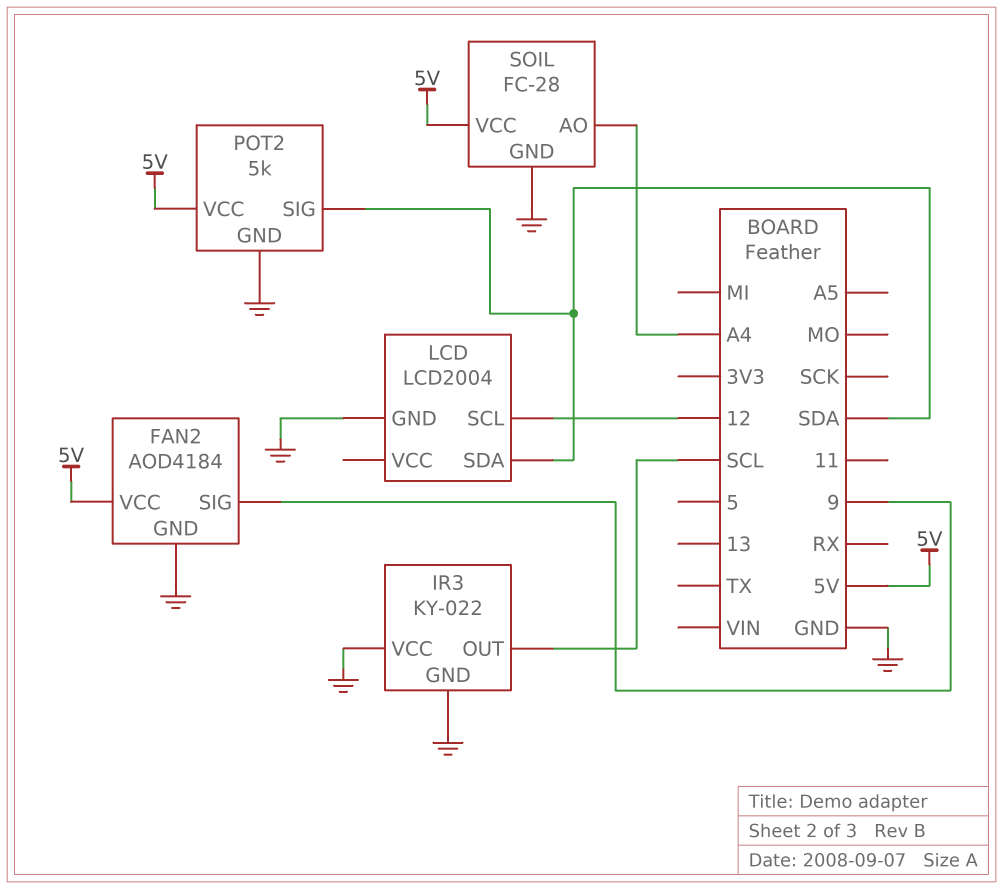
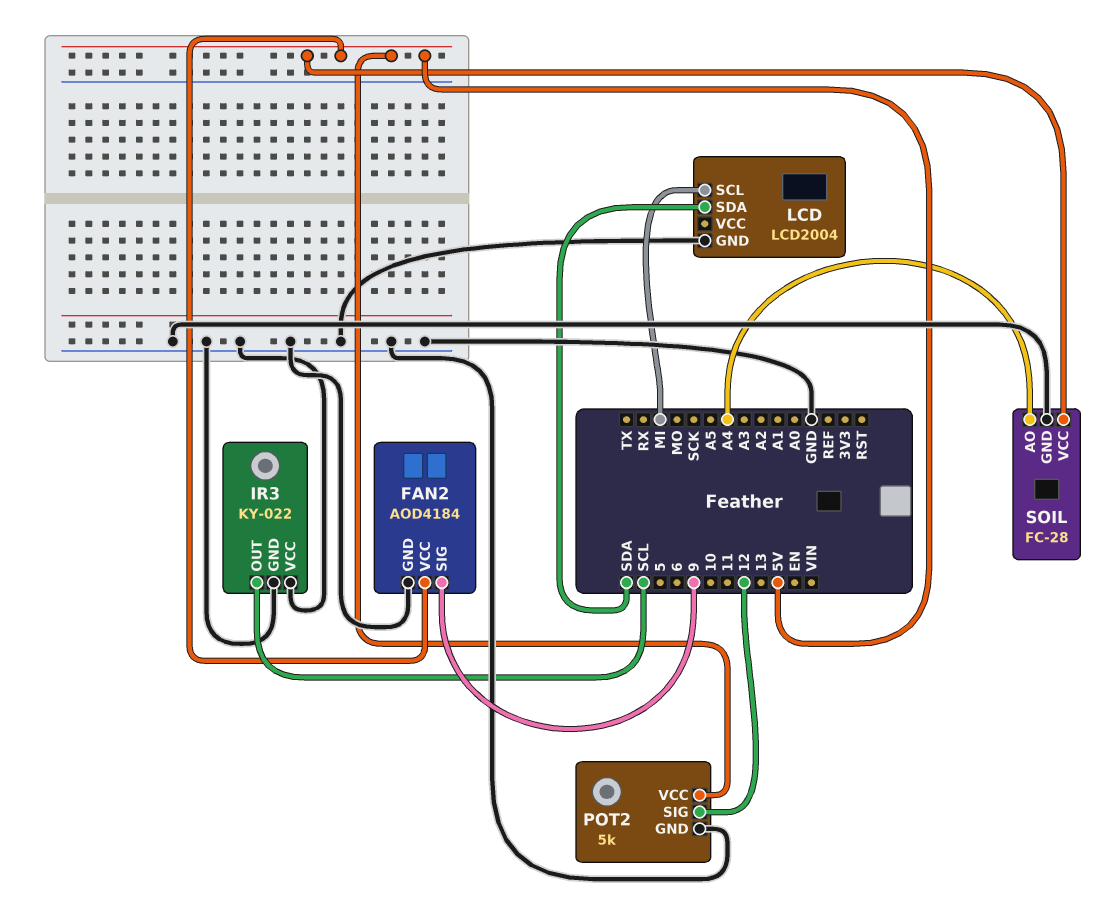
LCD pin SCL: 12 -> MI
POT2 pin SIG: SDA -> 12

